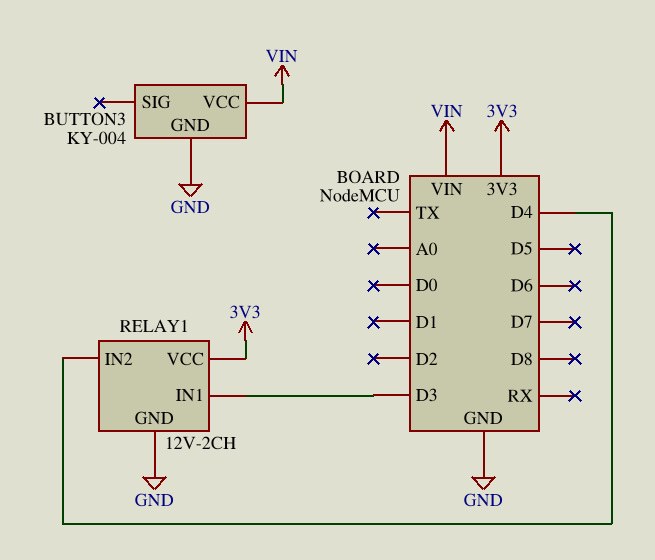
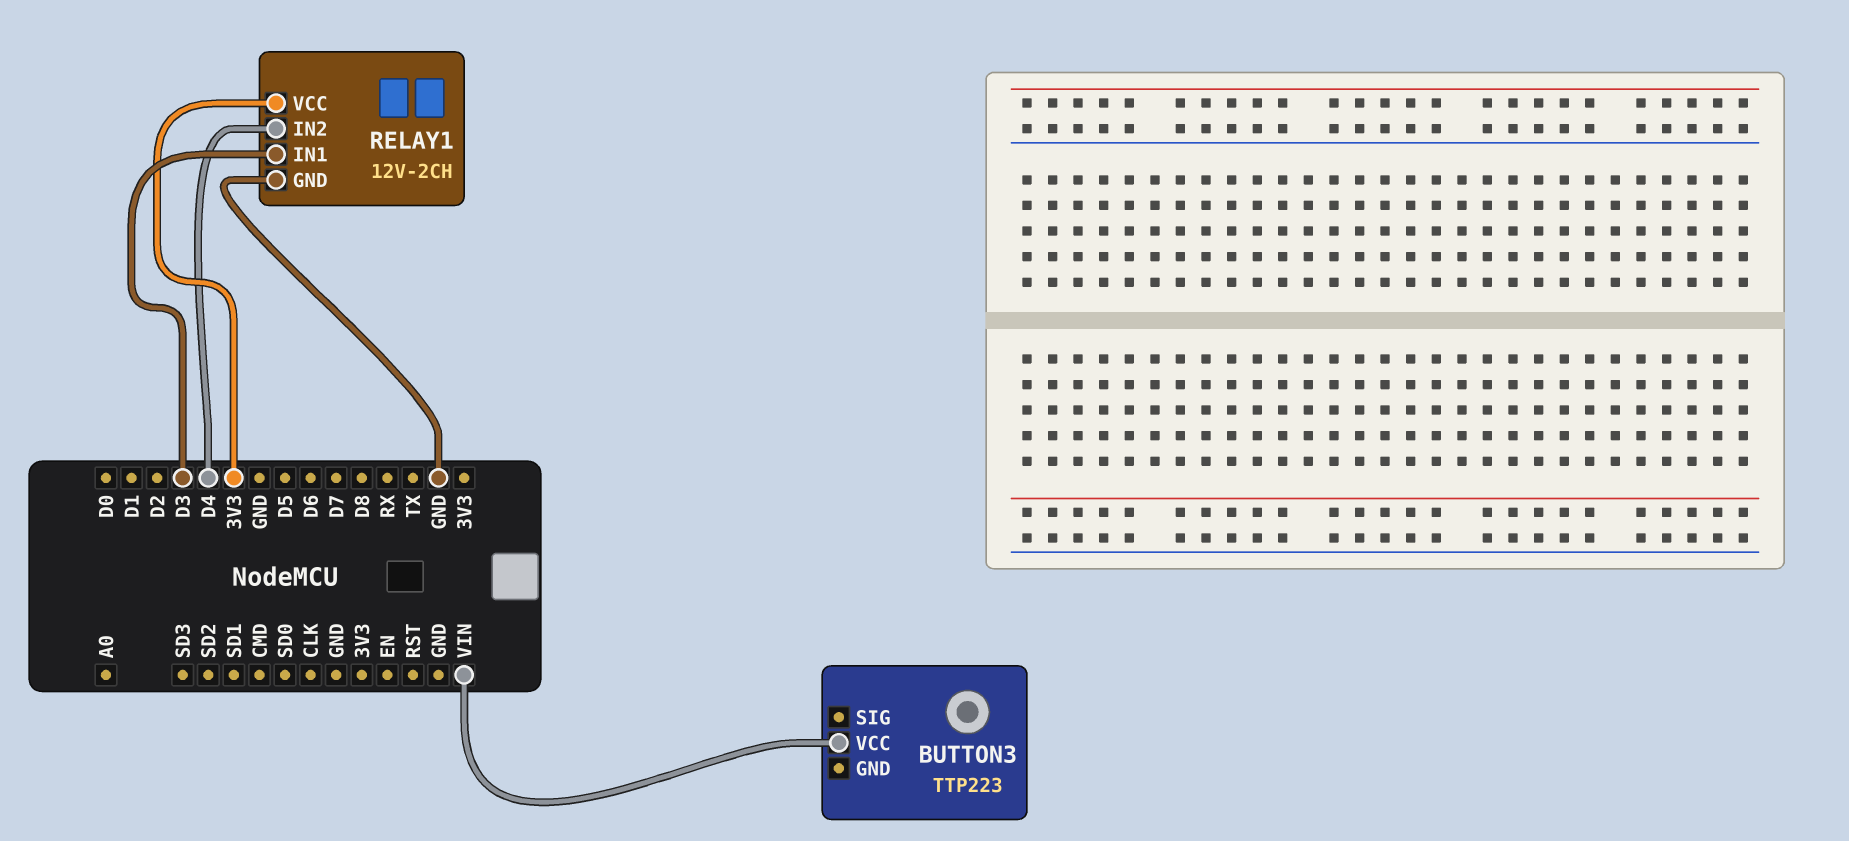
BUTTON3: KY-004 -> TTP223
BUTTON3 pin GND: GND -> none

